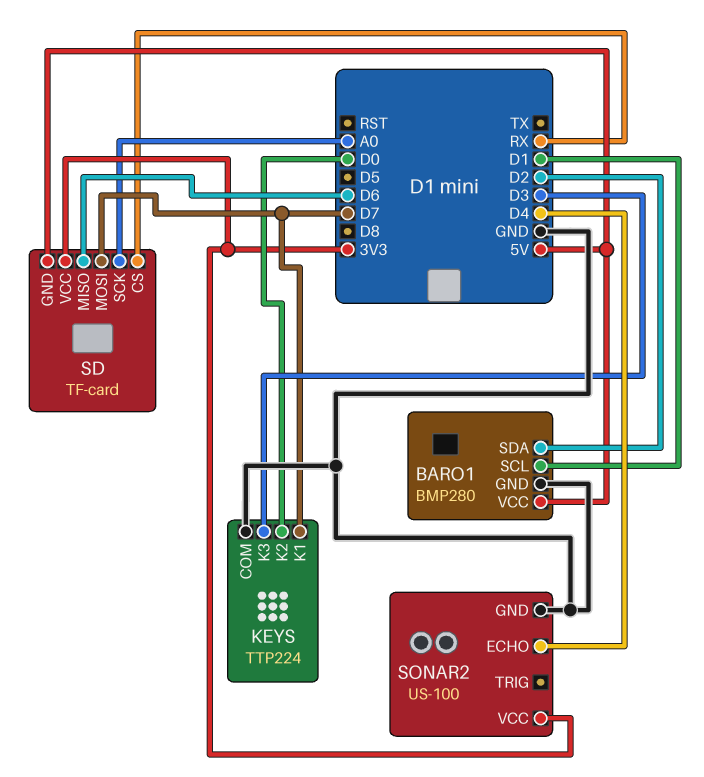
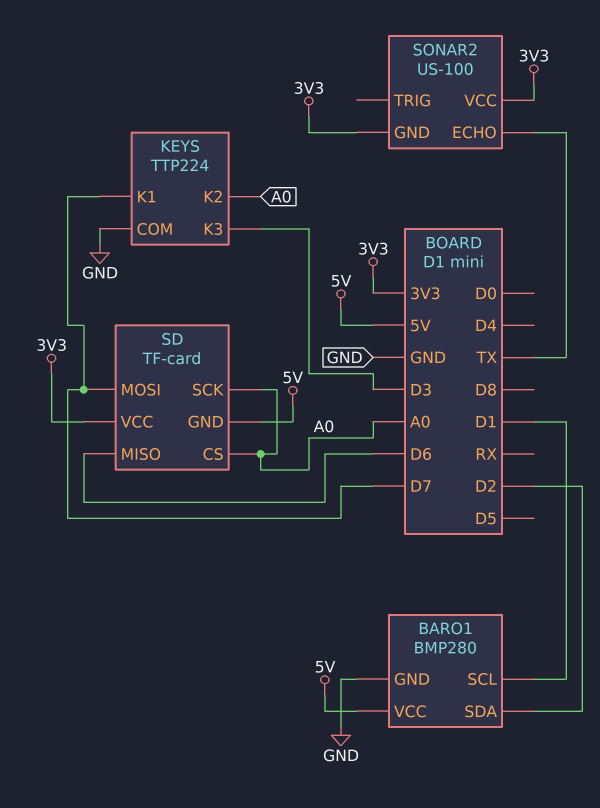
KEYS pin K2: D0 -> A0
SD pin CS: RX -> A0
SONAR2 pin ECHO: D4 -> TX
SONAR2 pin GND: GND -> 3V3

